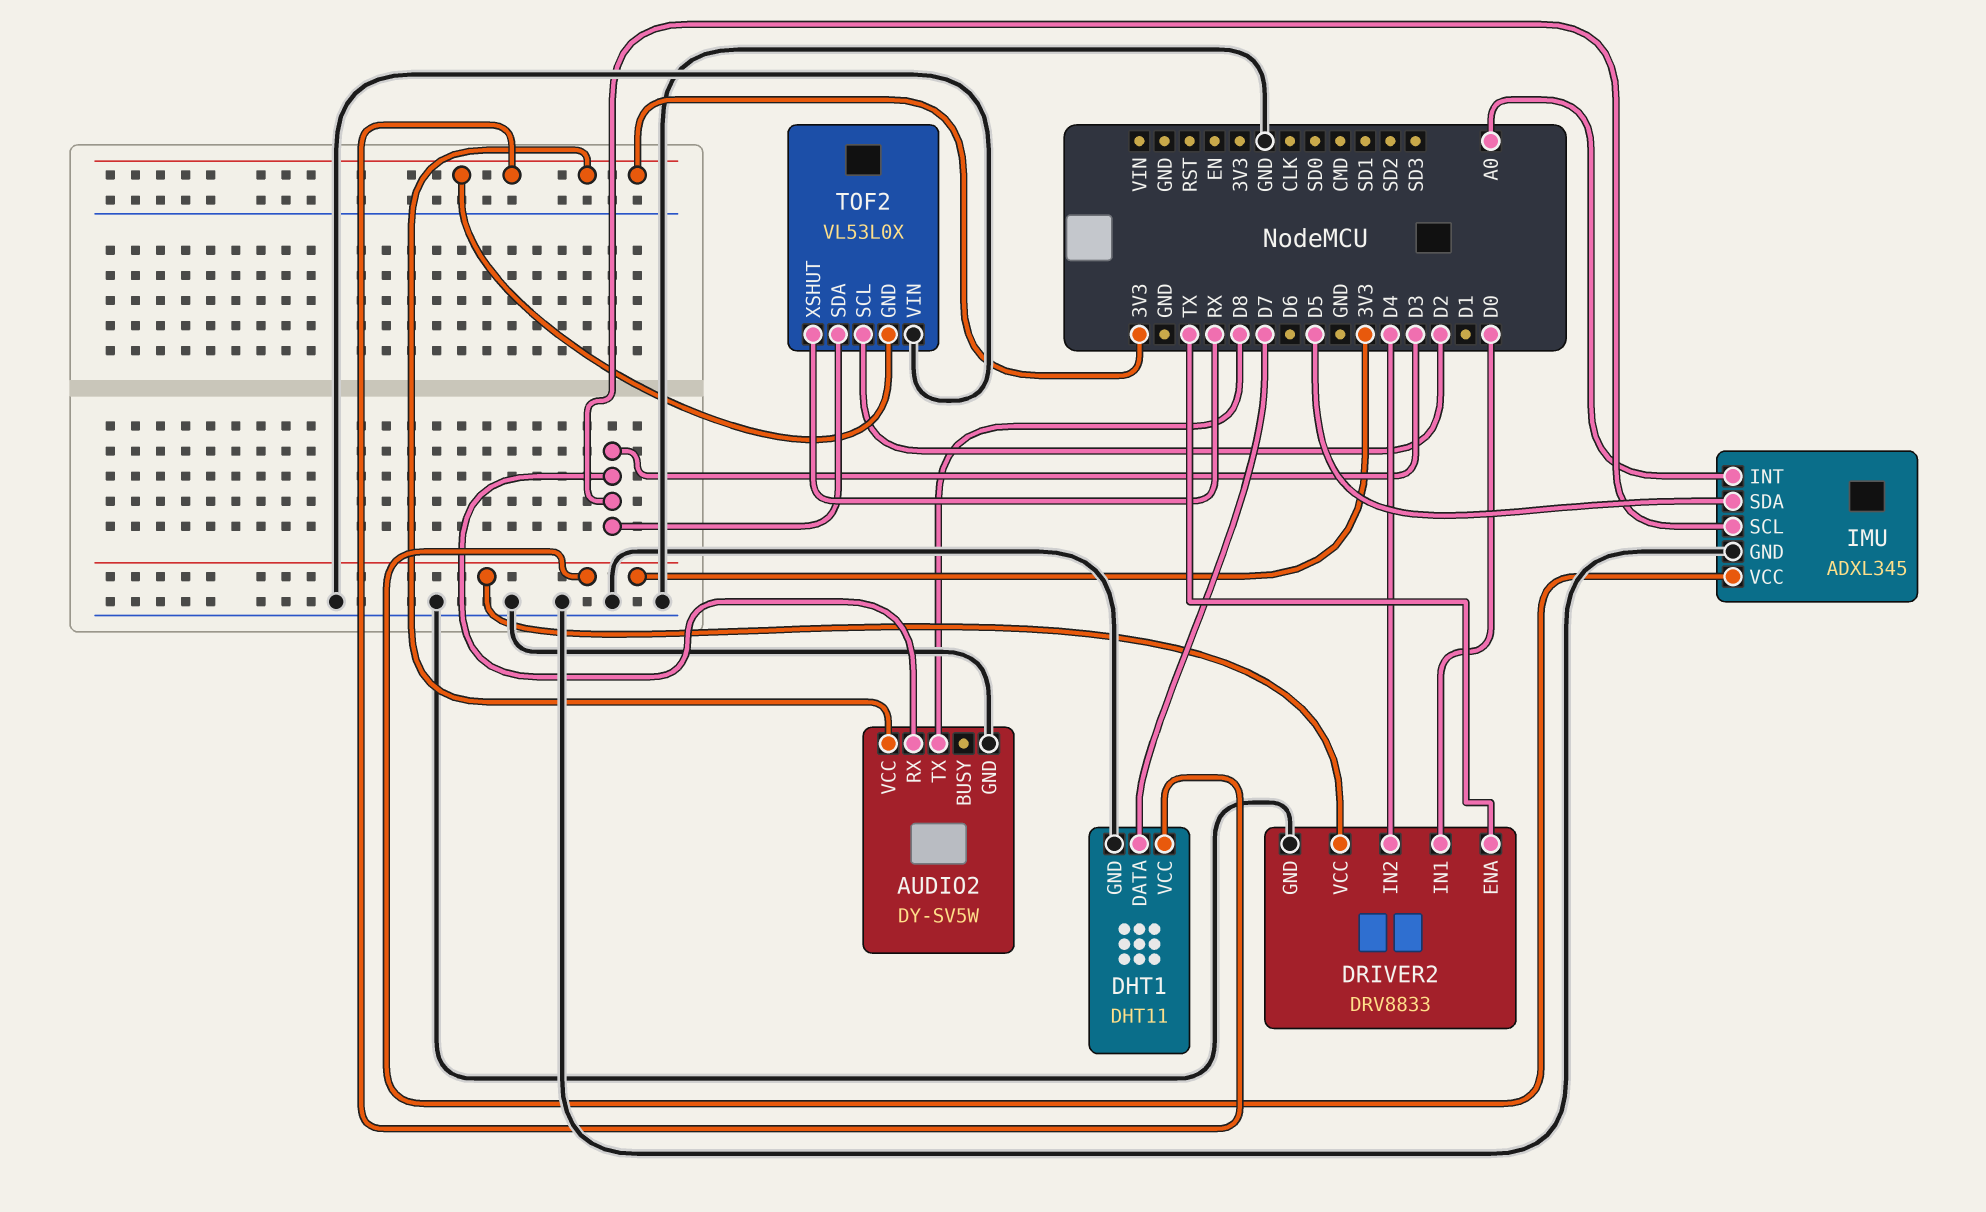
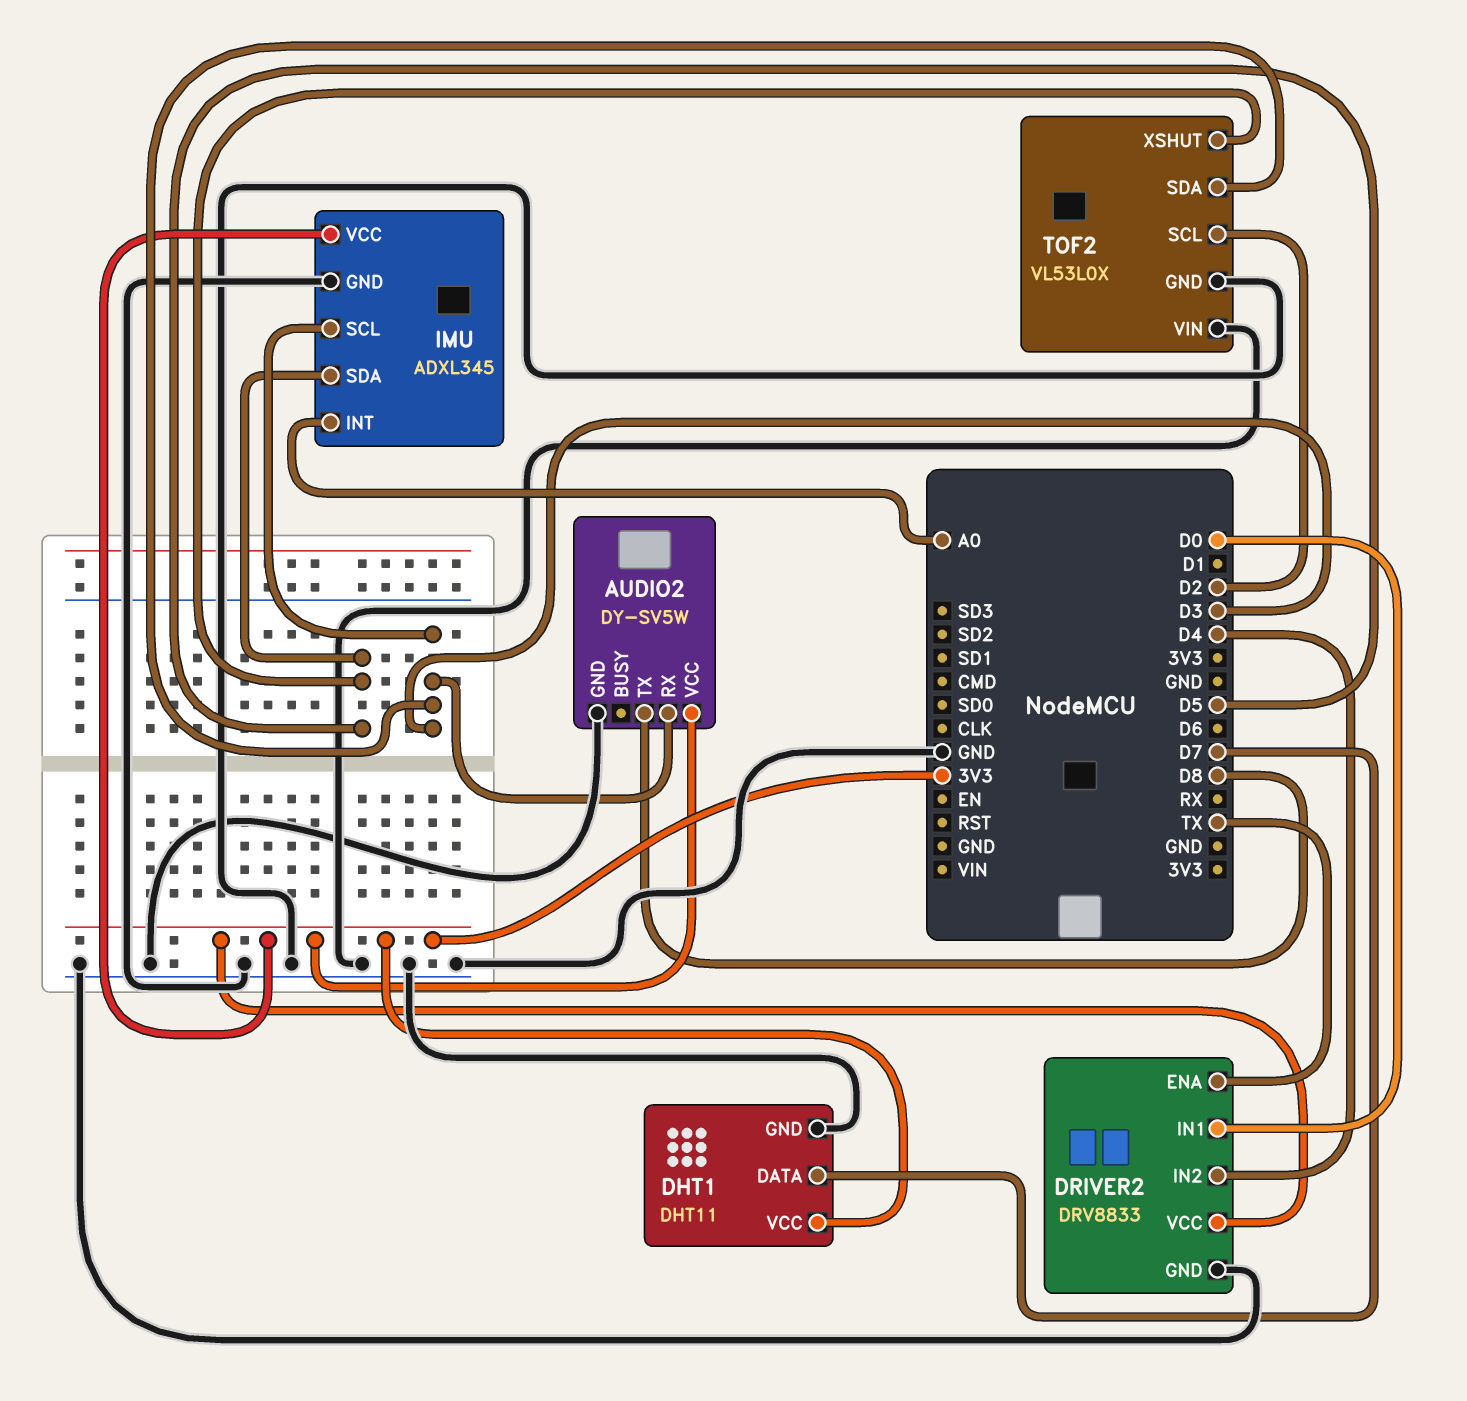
TOF2 pin GND: 3V3 -> GND
TOF2 pin XSHUT: RX -> D5

